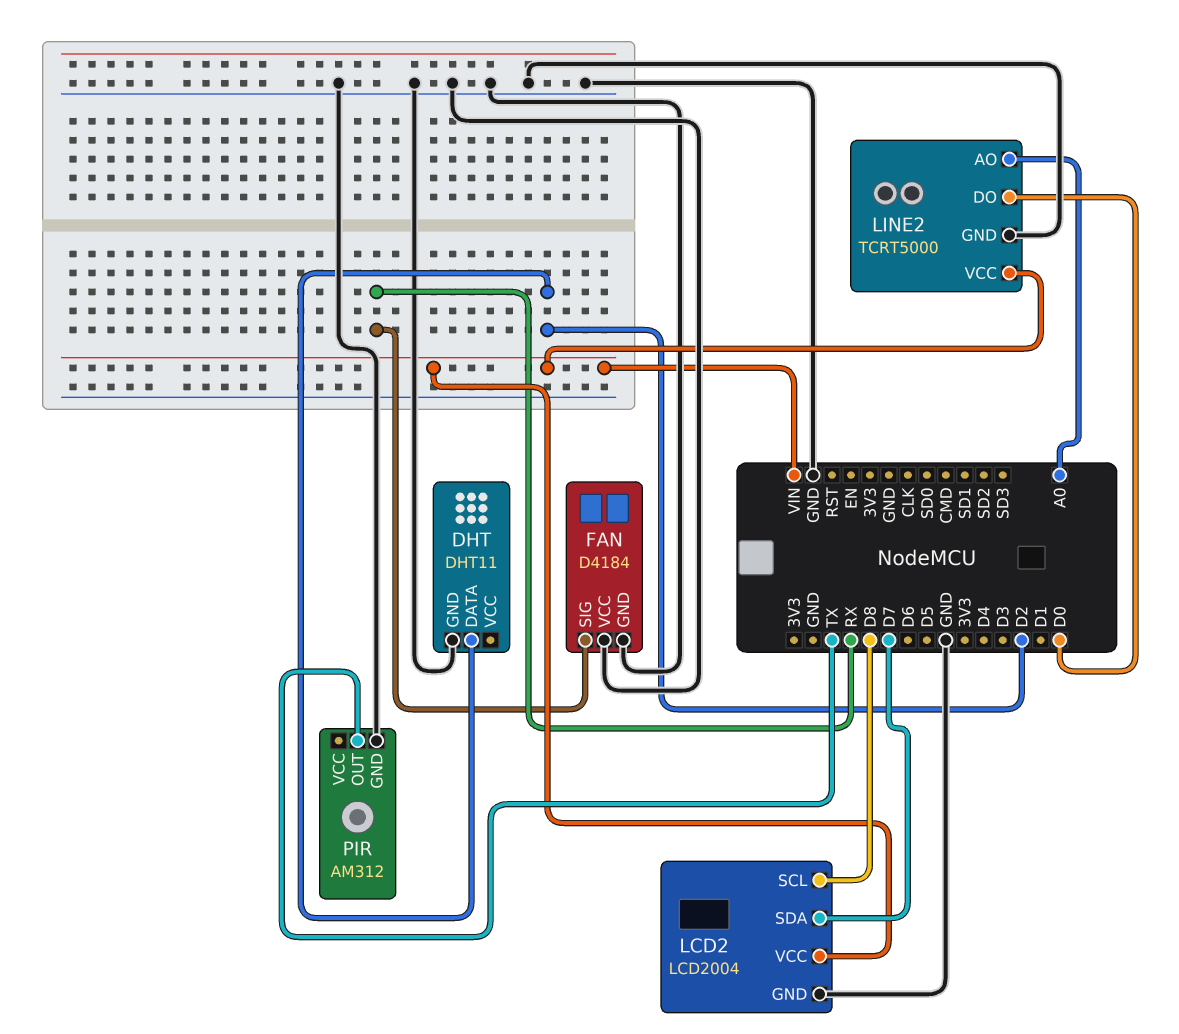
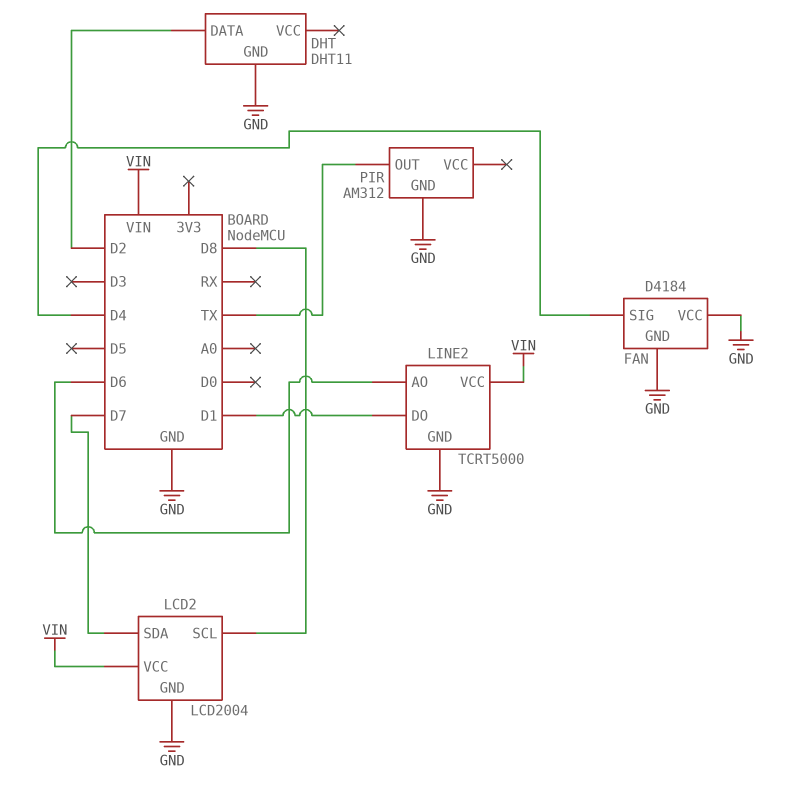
FAN pin SIG: RX -> D4
LINE2 pin AO: A0 -> D6
LINE2 pin DO: D0 -> D1

